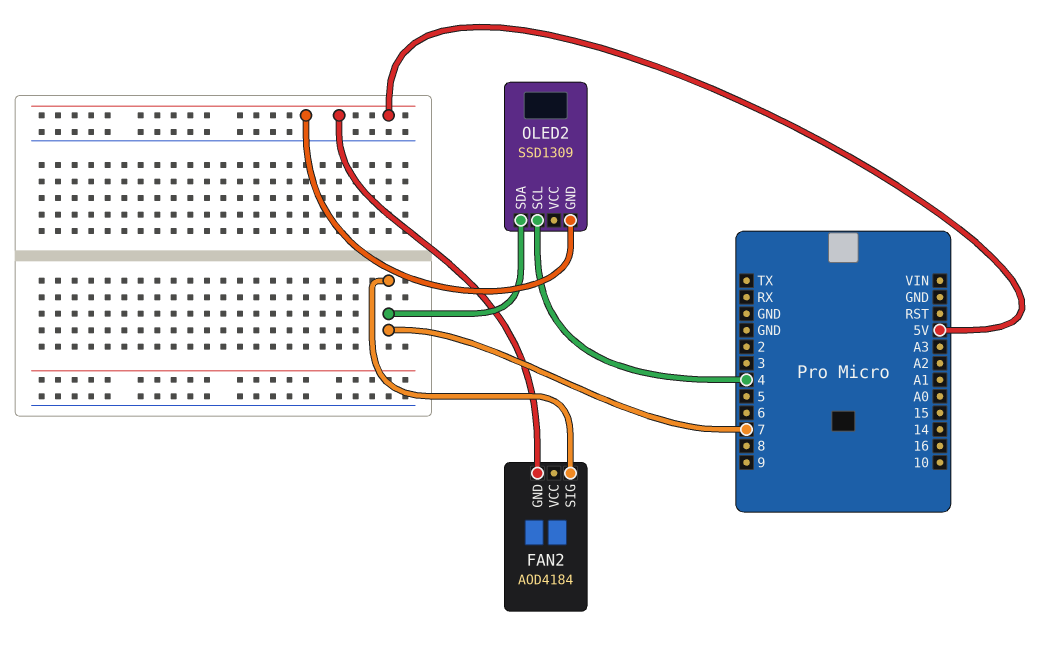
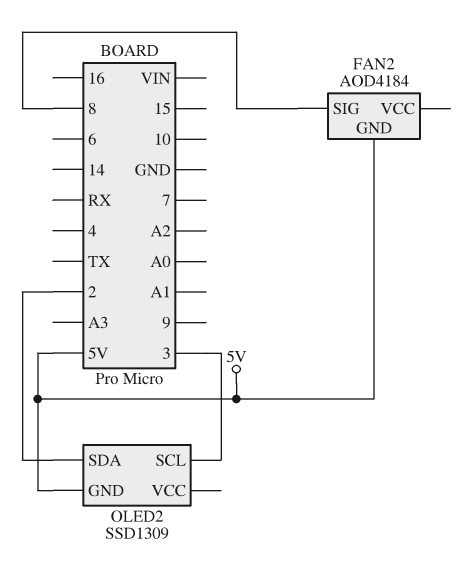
FAN2 pin SIG: 7 -> 8
OLED2 pin SCL: 4 -> 3
OLED2 pin SDA: 7 -> 2

